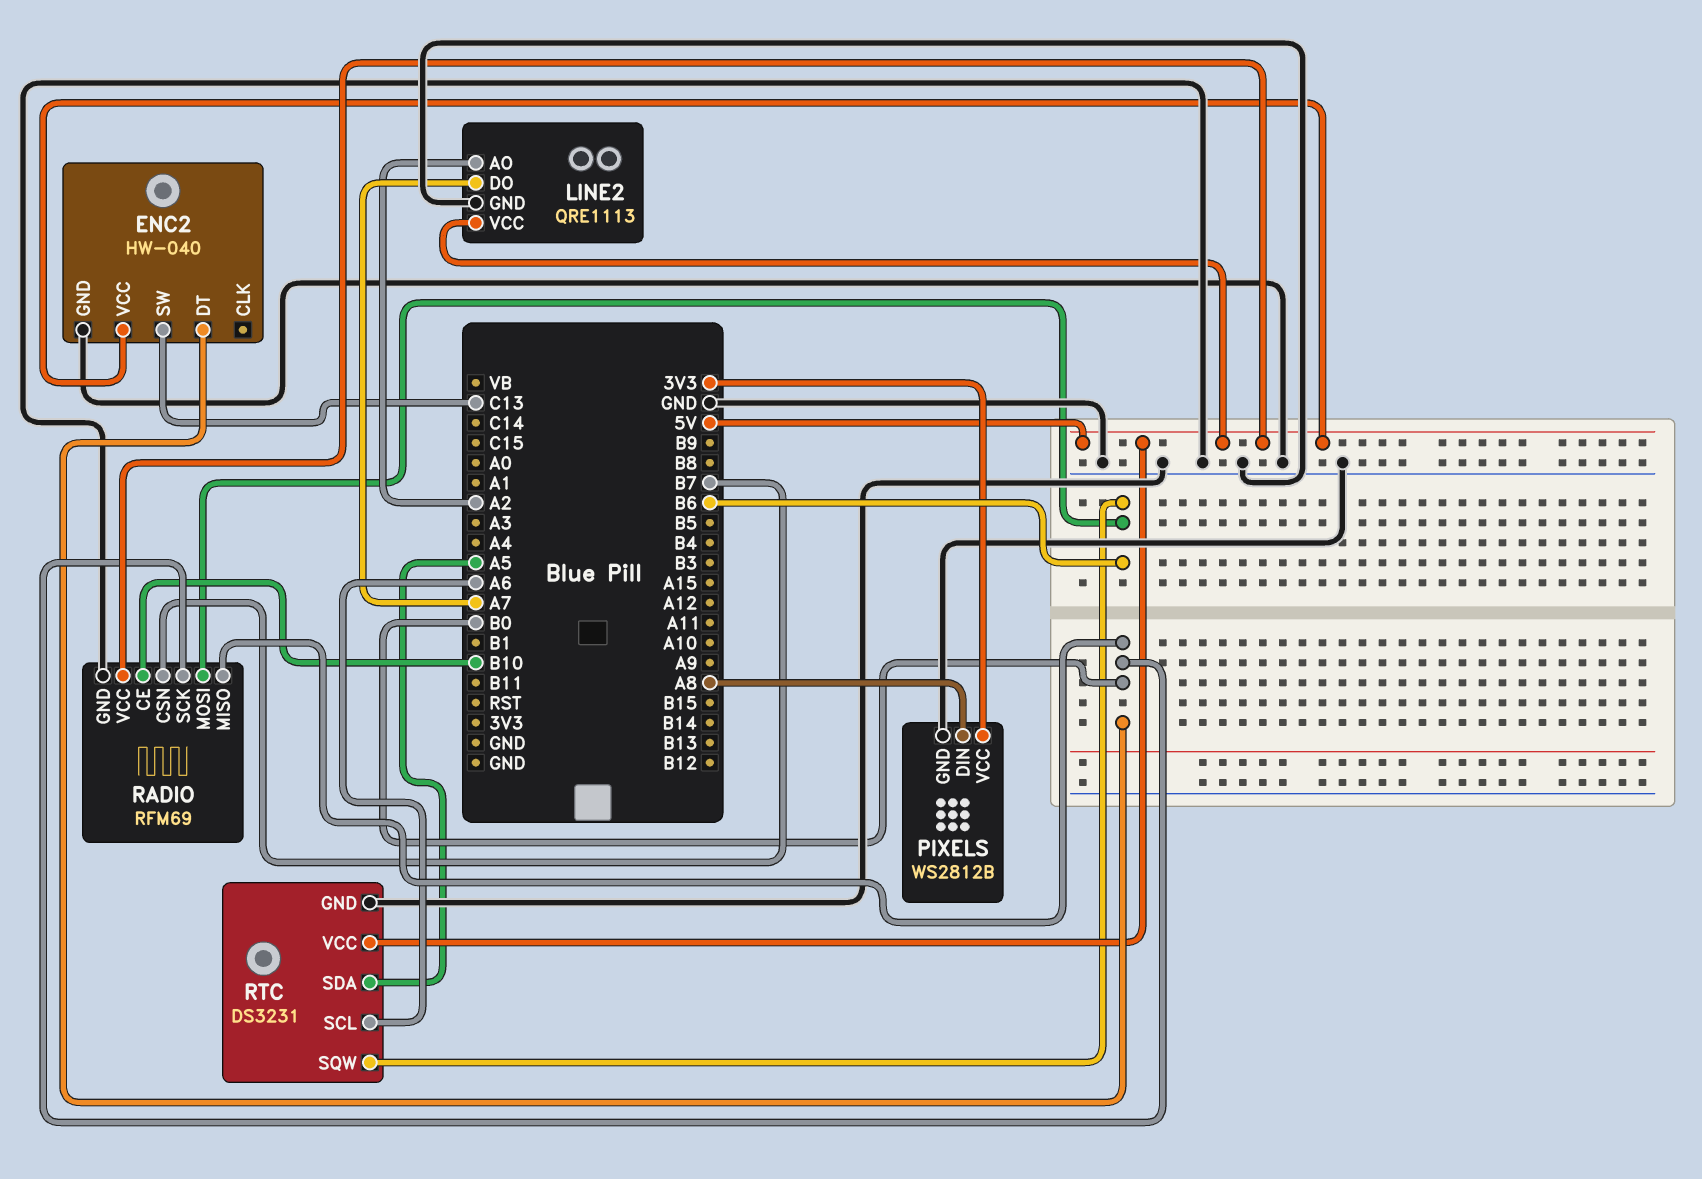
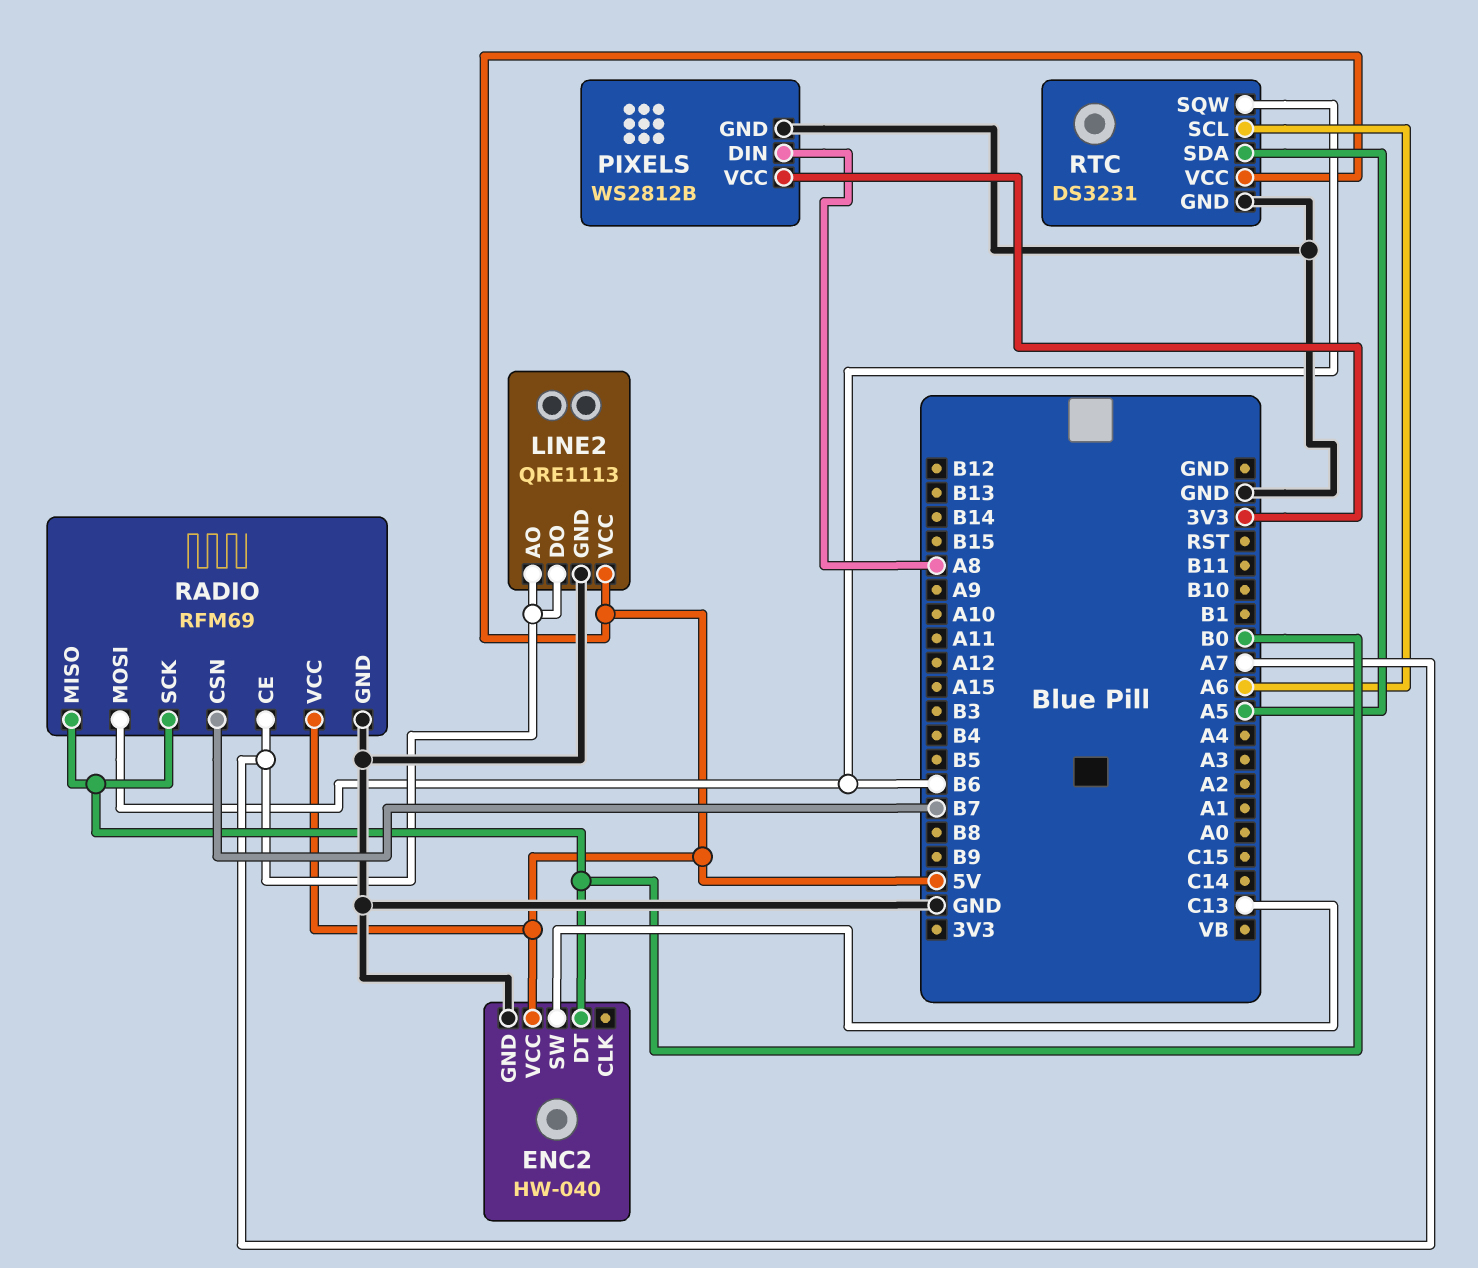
LINE2 pin AO: A2 -> A7
RADIO pin CE: B10 -> A7

